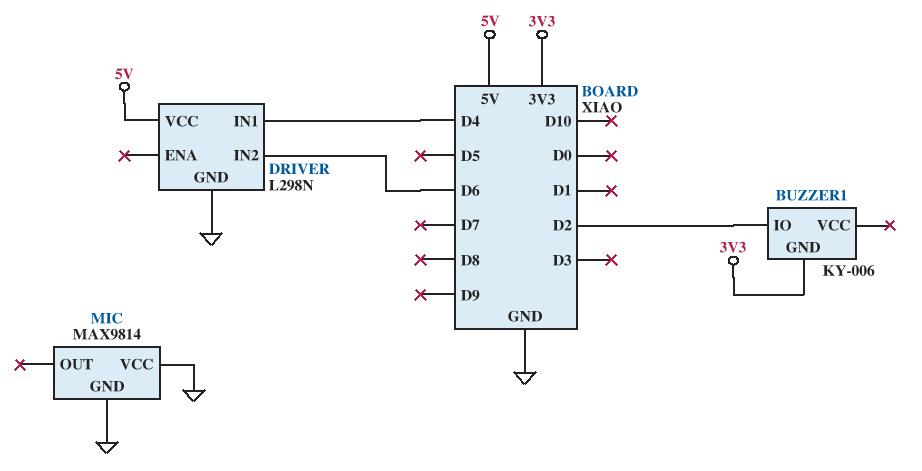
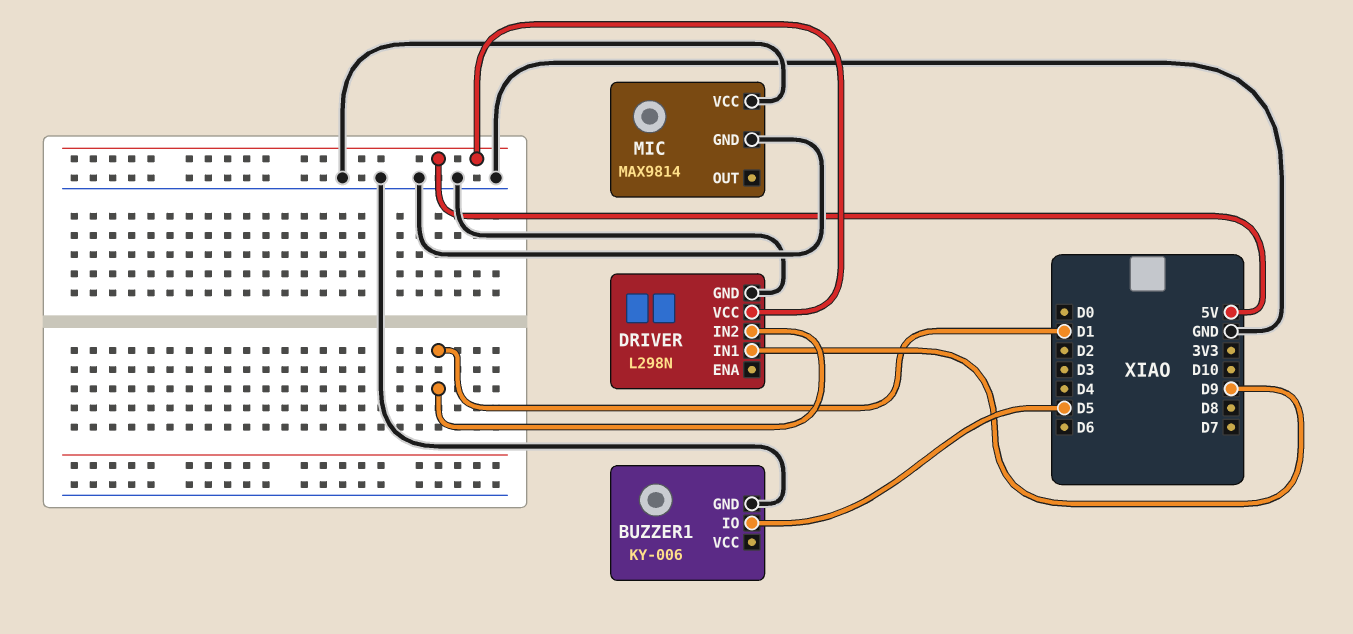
BUZZER1 pin GND: 3V3 -> GND
BUZZER1 pin IO: D2 -> D5
DRIVER pin IN1: D4 -> D9
DRIVER pin IN2: D6 -> D1

